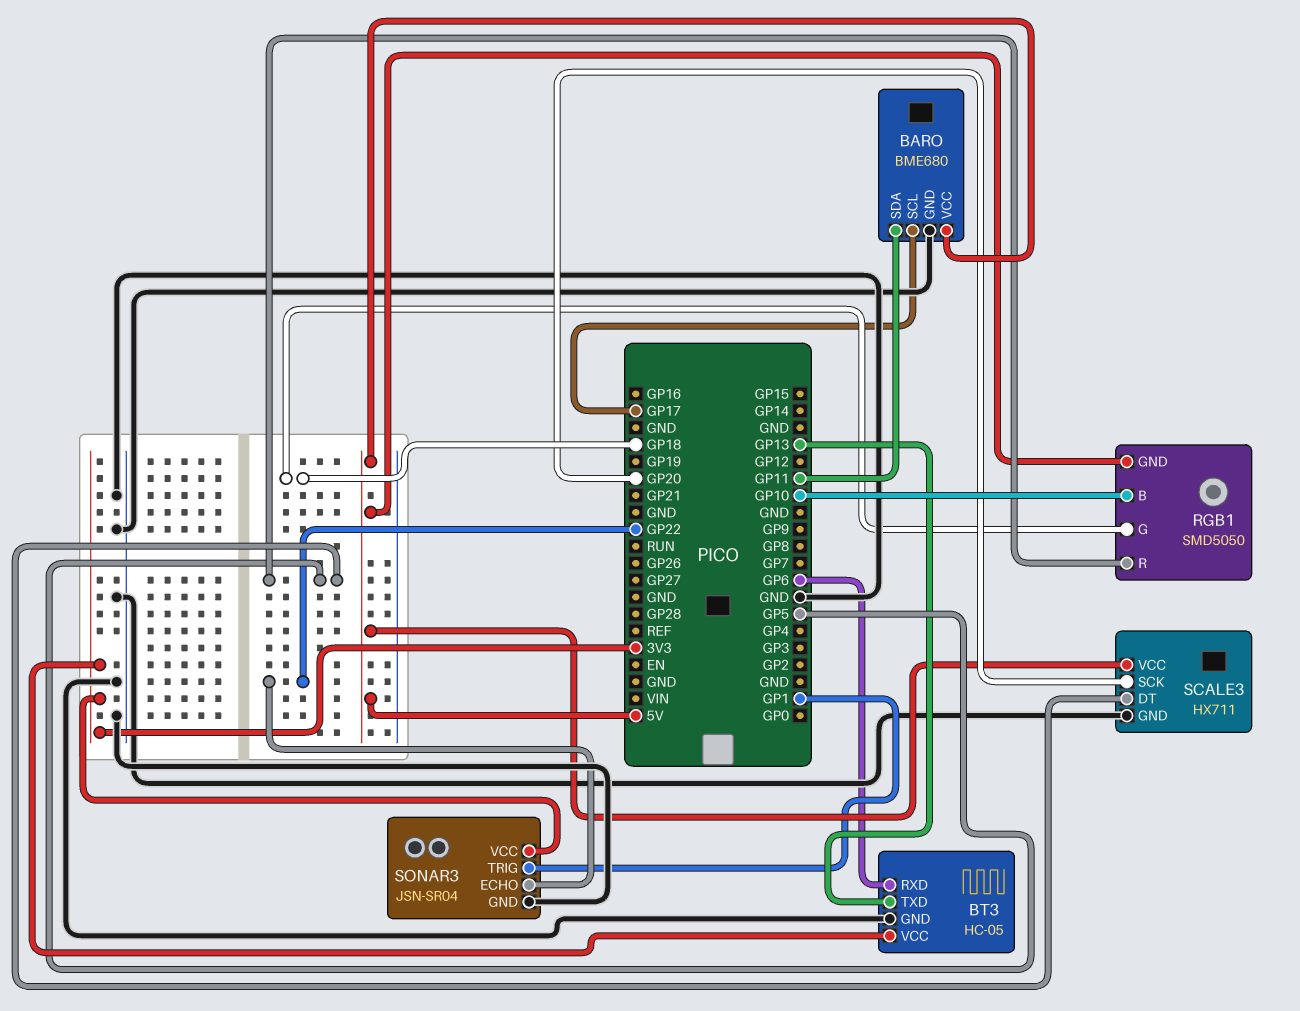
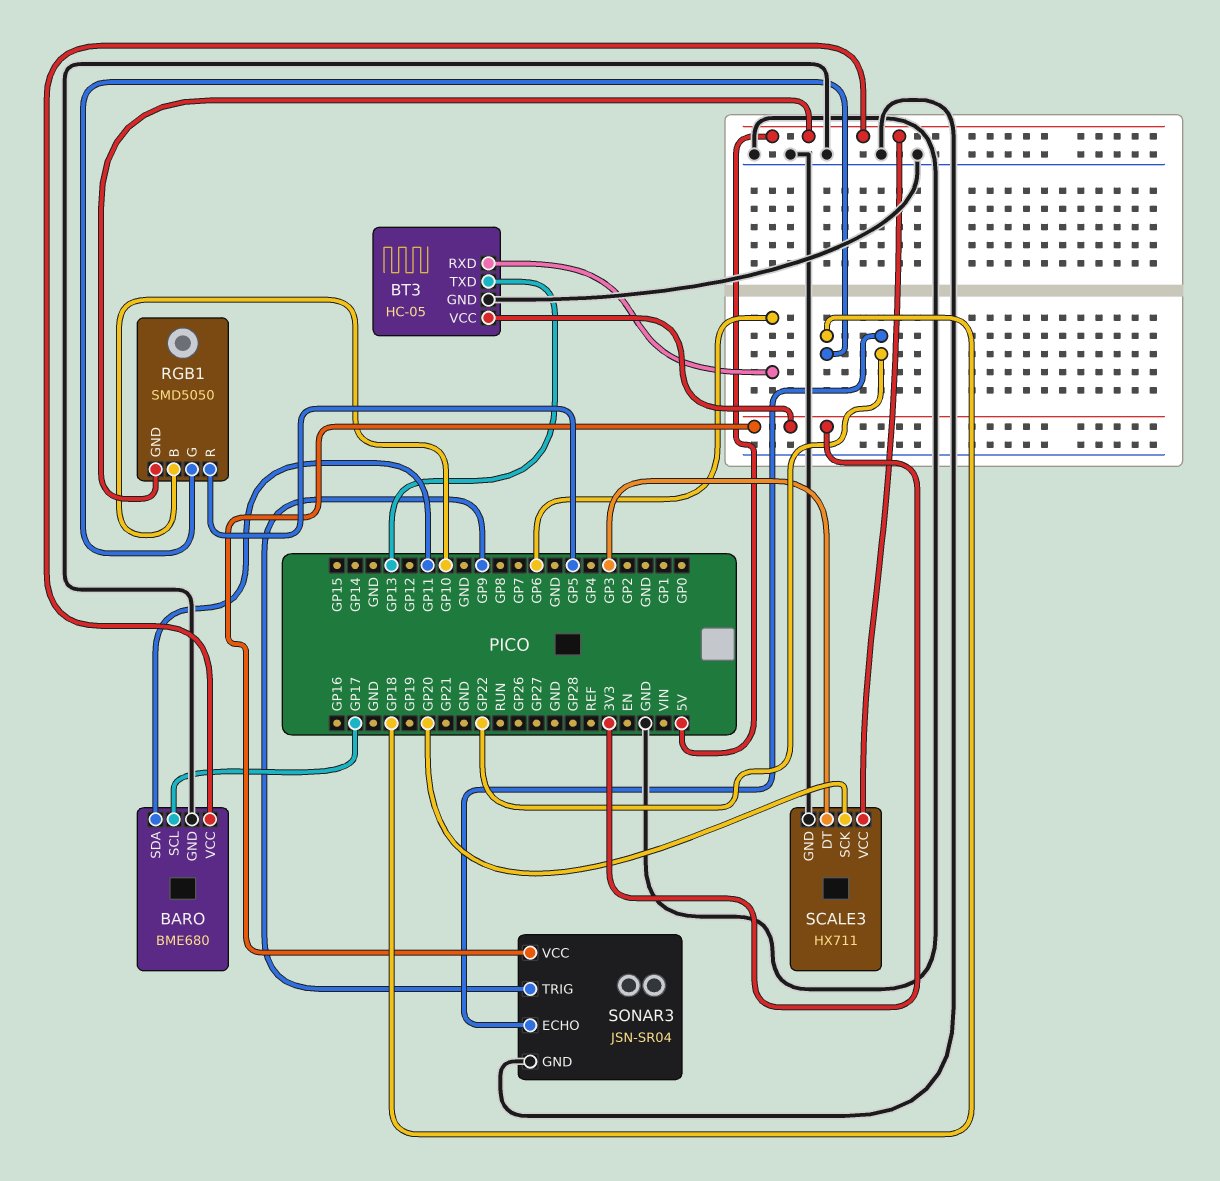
SCALE3 pin DT: GP5 -> GP3
SONAR3 pin TRIG: GP1 -> GP9

